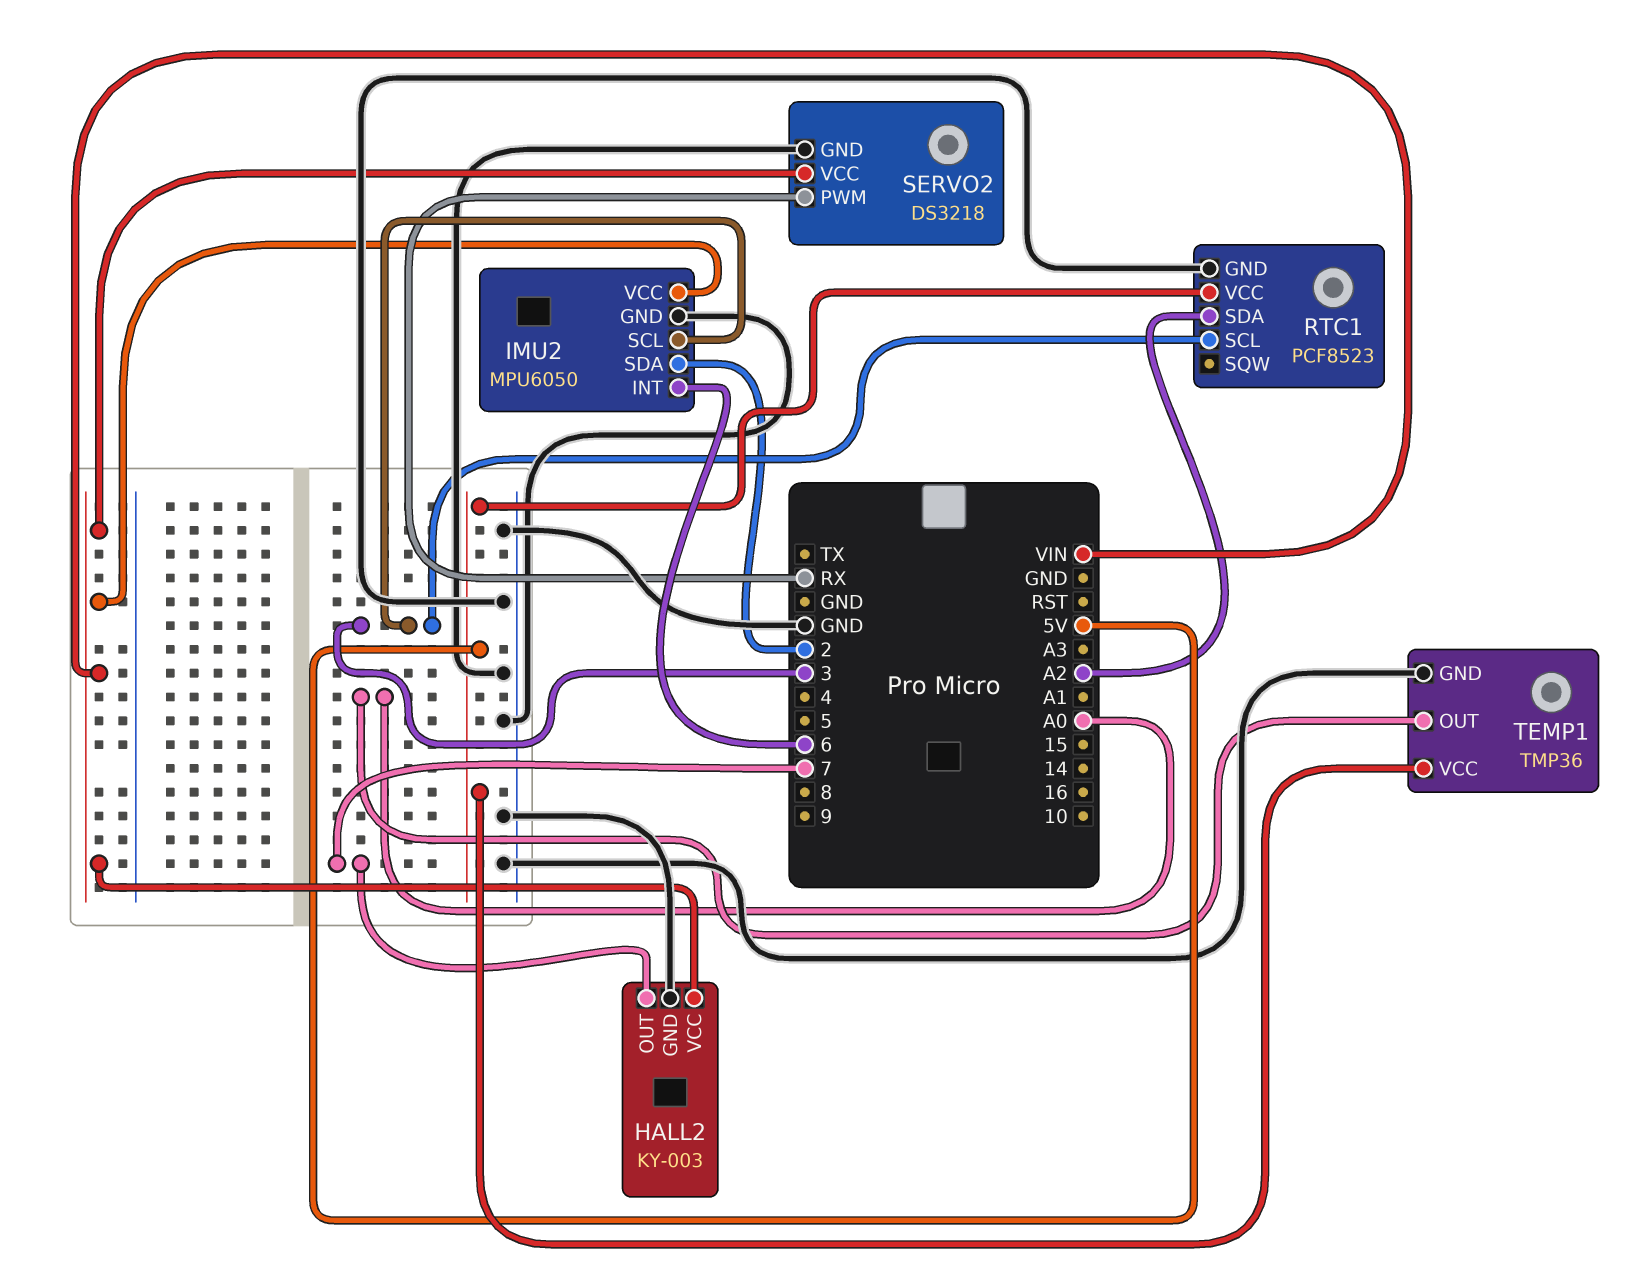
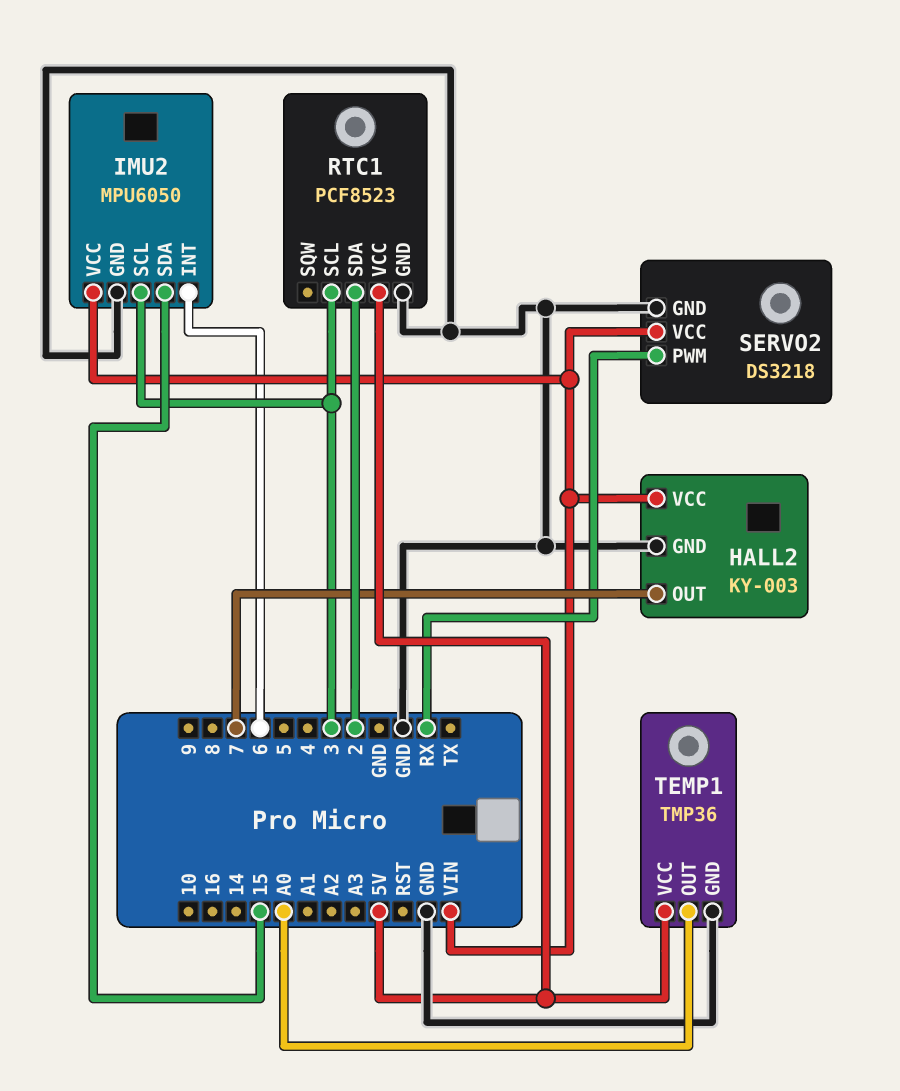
IMU2 pin SDA: 2 -> 15
RTC1 pin SDA: A2 -> 2

